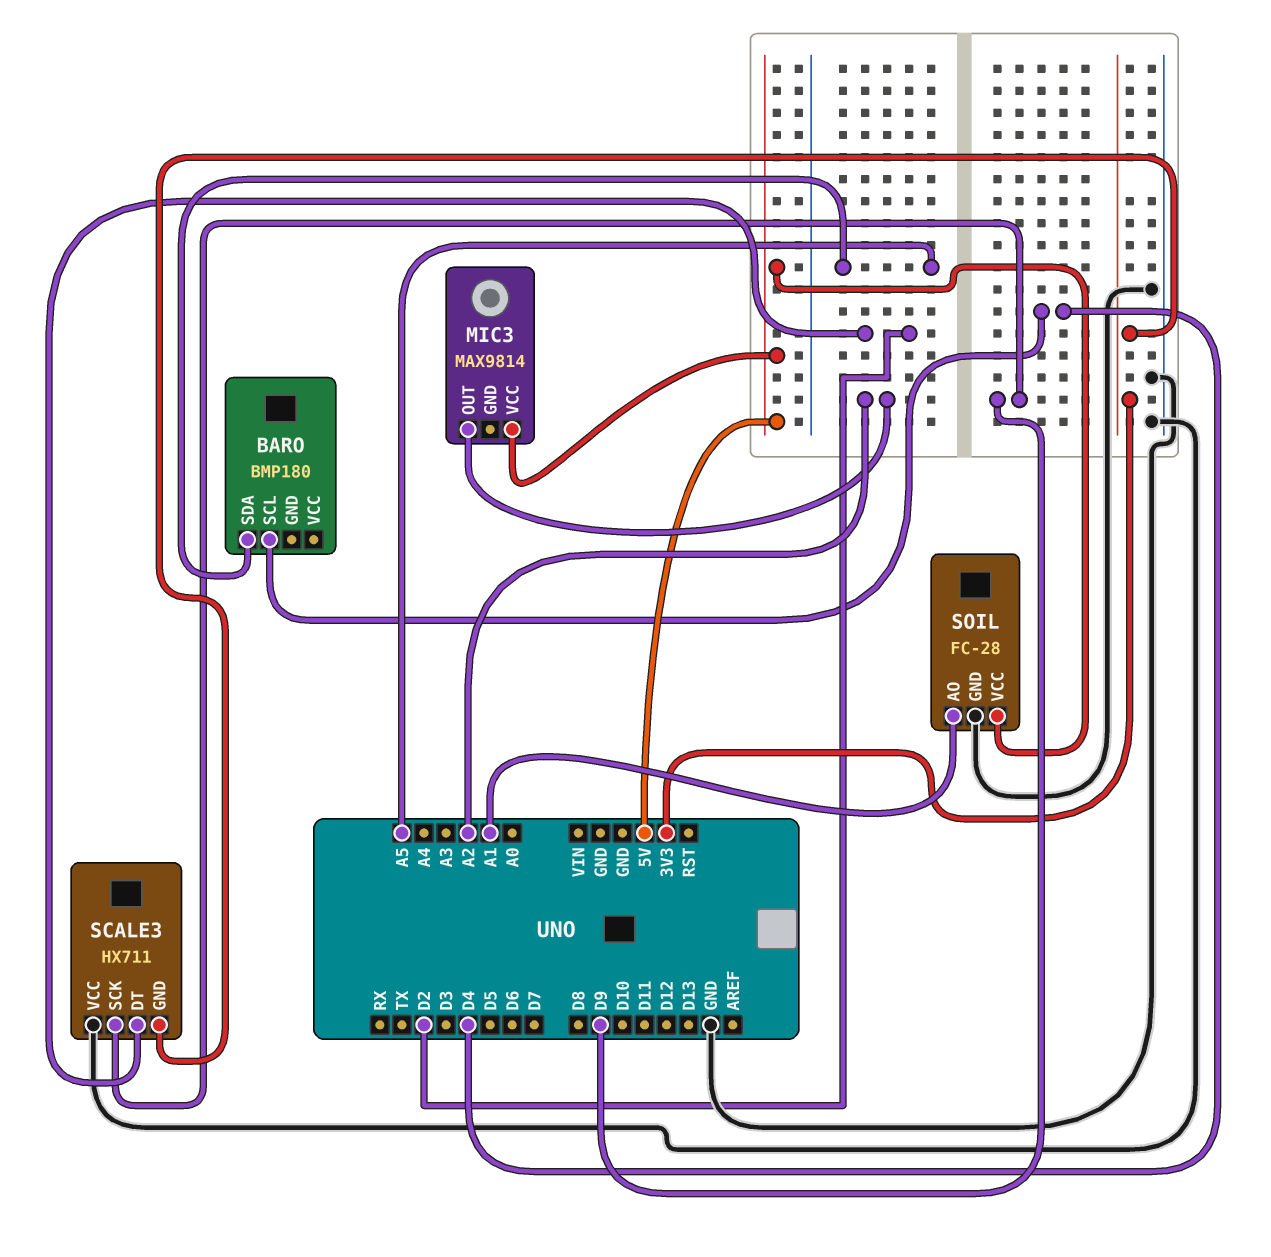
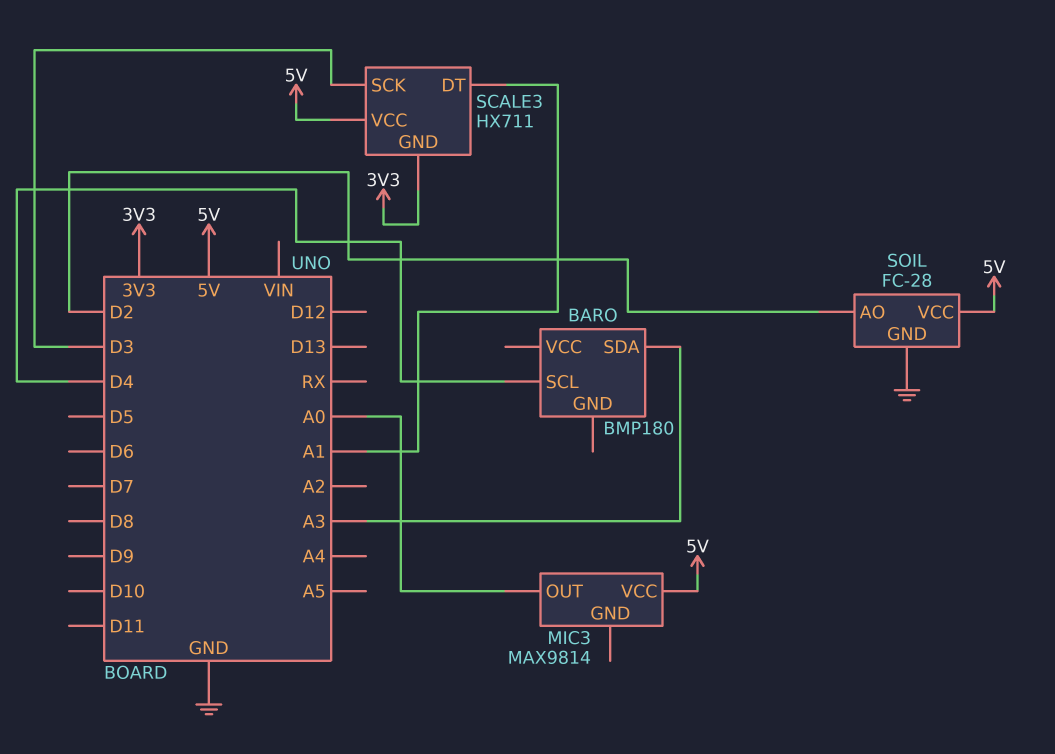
BARO pin SDA: A5 -> A3
MIC3 pin OUT: A2 -> A0
SCALE3 pin DT: D2 -> A1
SCALE3 pin SCK: D9 -> D3
SCALE3 pin VCC: GND -> 5V
SOIL pin AO: A1 -> D2

